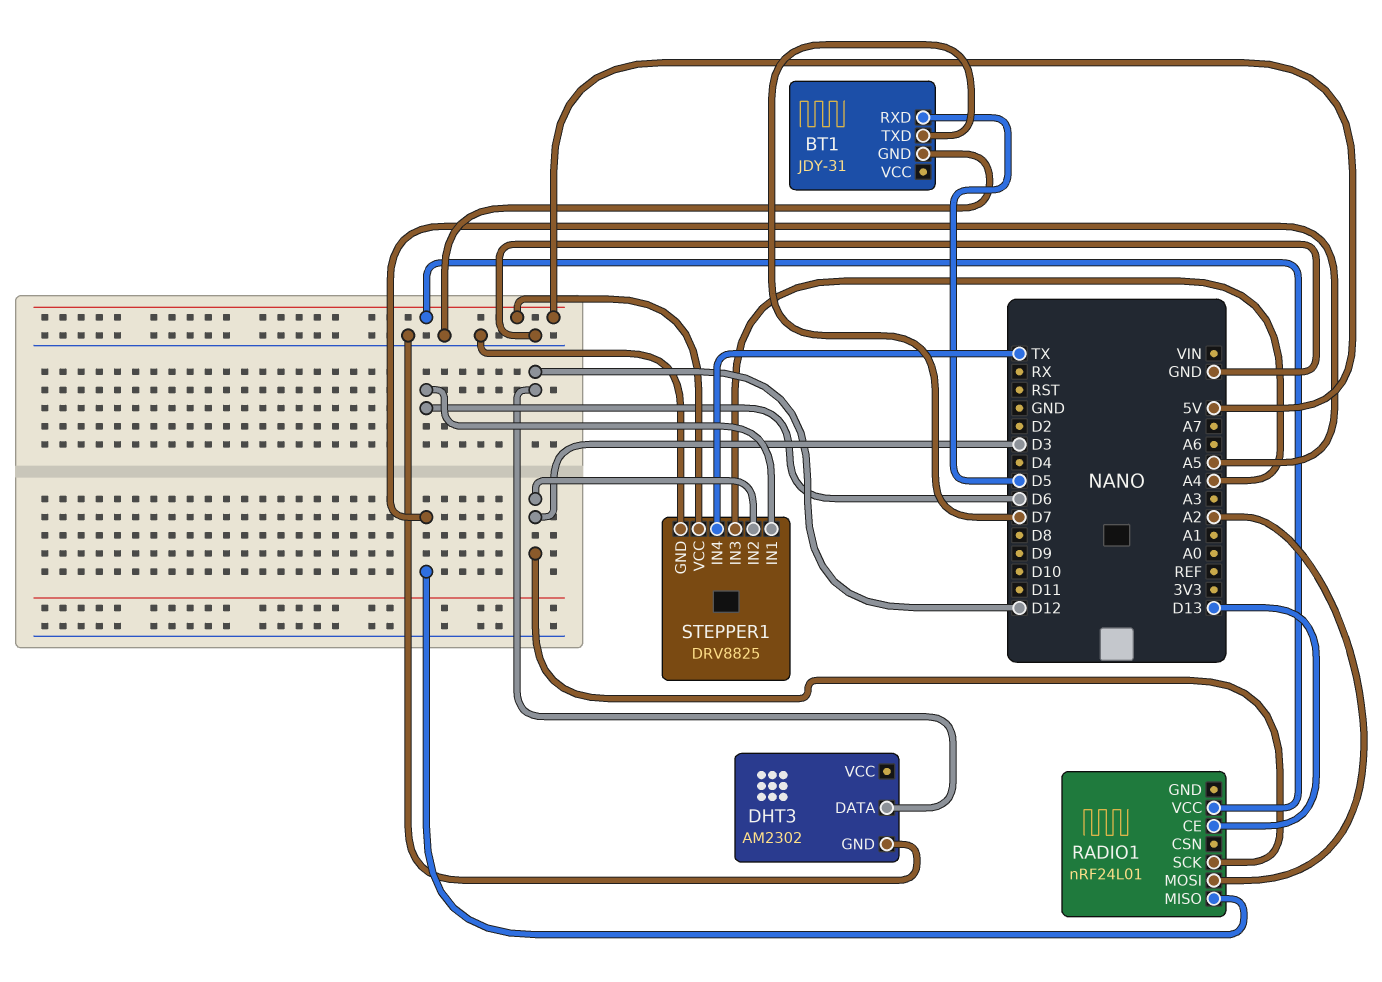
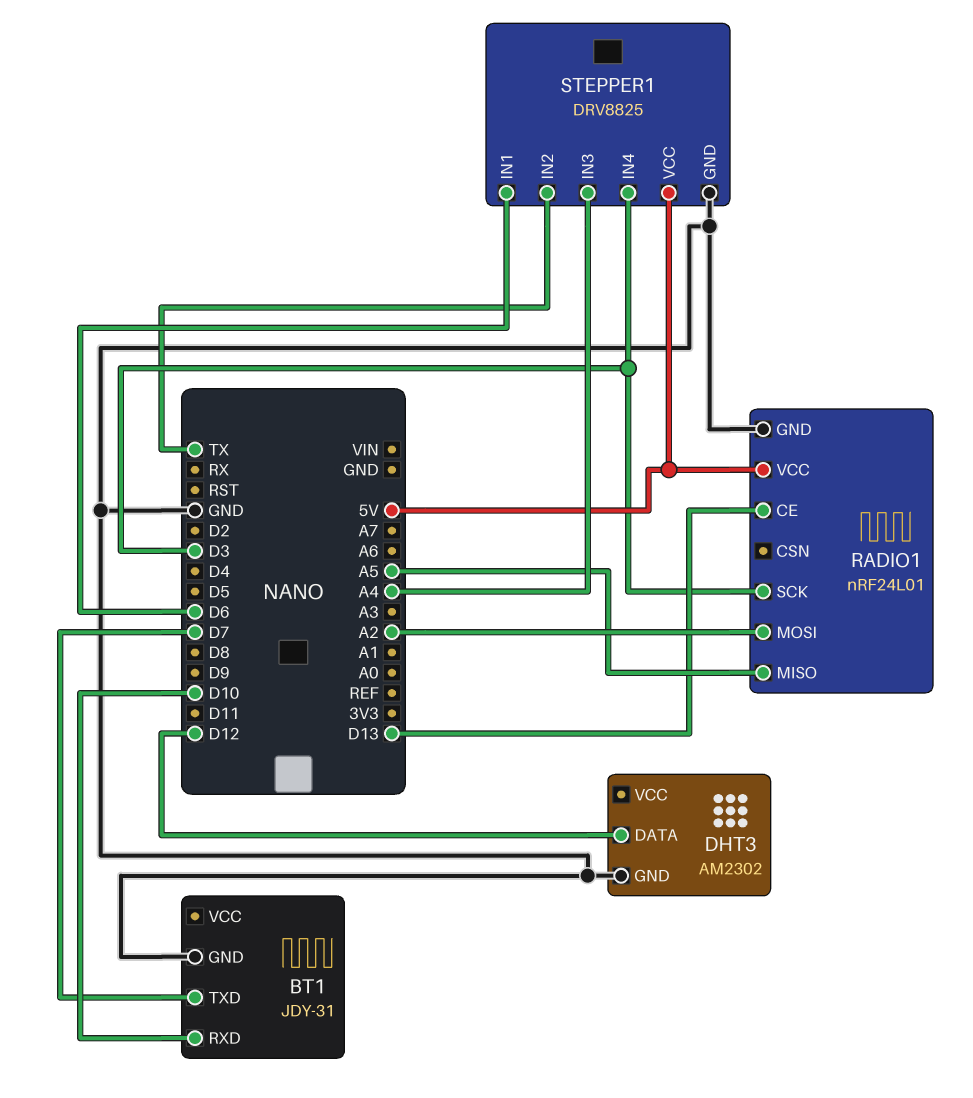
BT1 pin RXD: D5 -> D10
RADIO1 pin GND: none -> GND
STEPPER1 pin IN2: D3 -> TX
STEPPER1 pin IN4: TX -> D3

